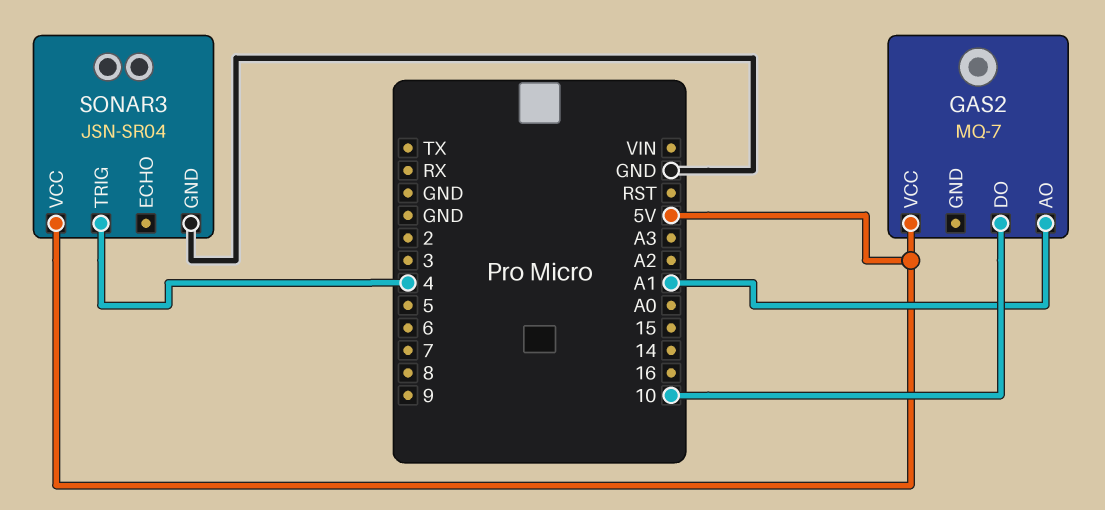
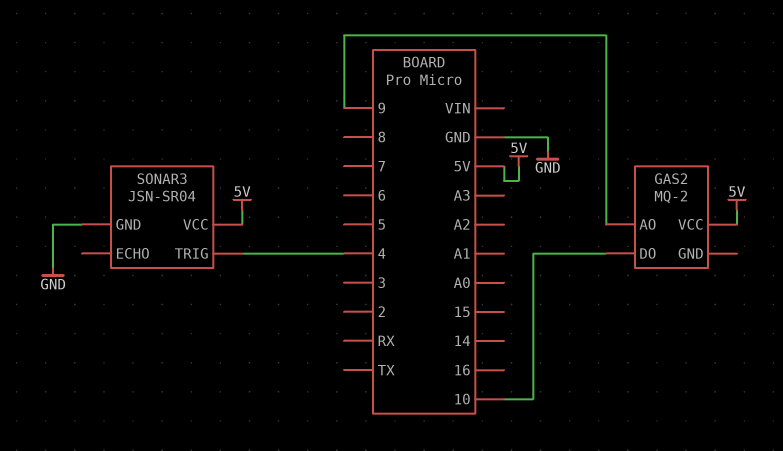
GAS2: MQ-7 -> MQ-2
GAS2 pin AO: A1 -> 9

